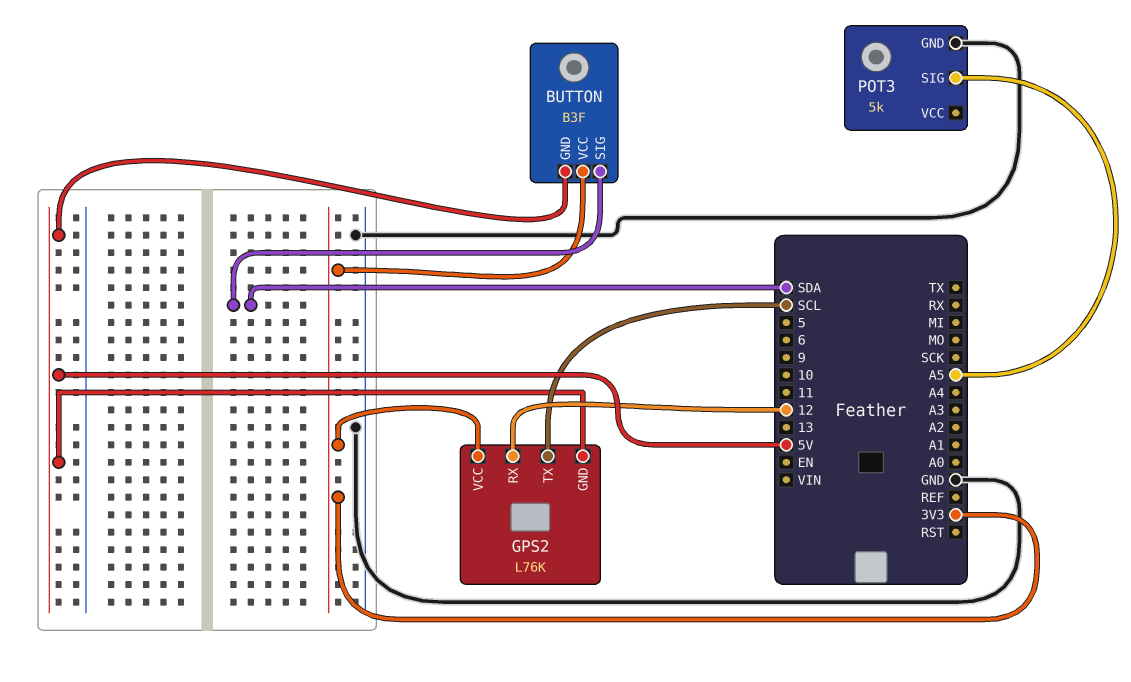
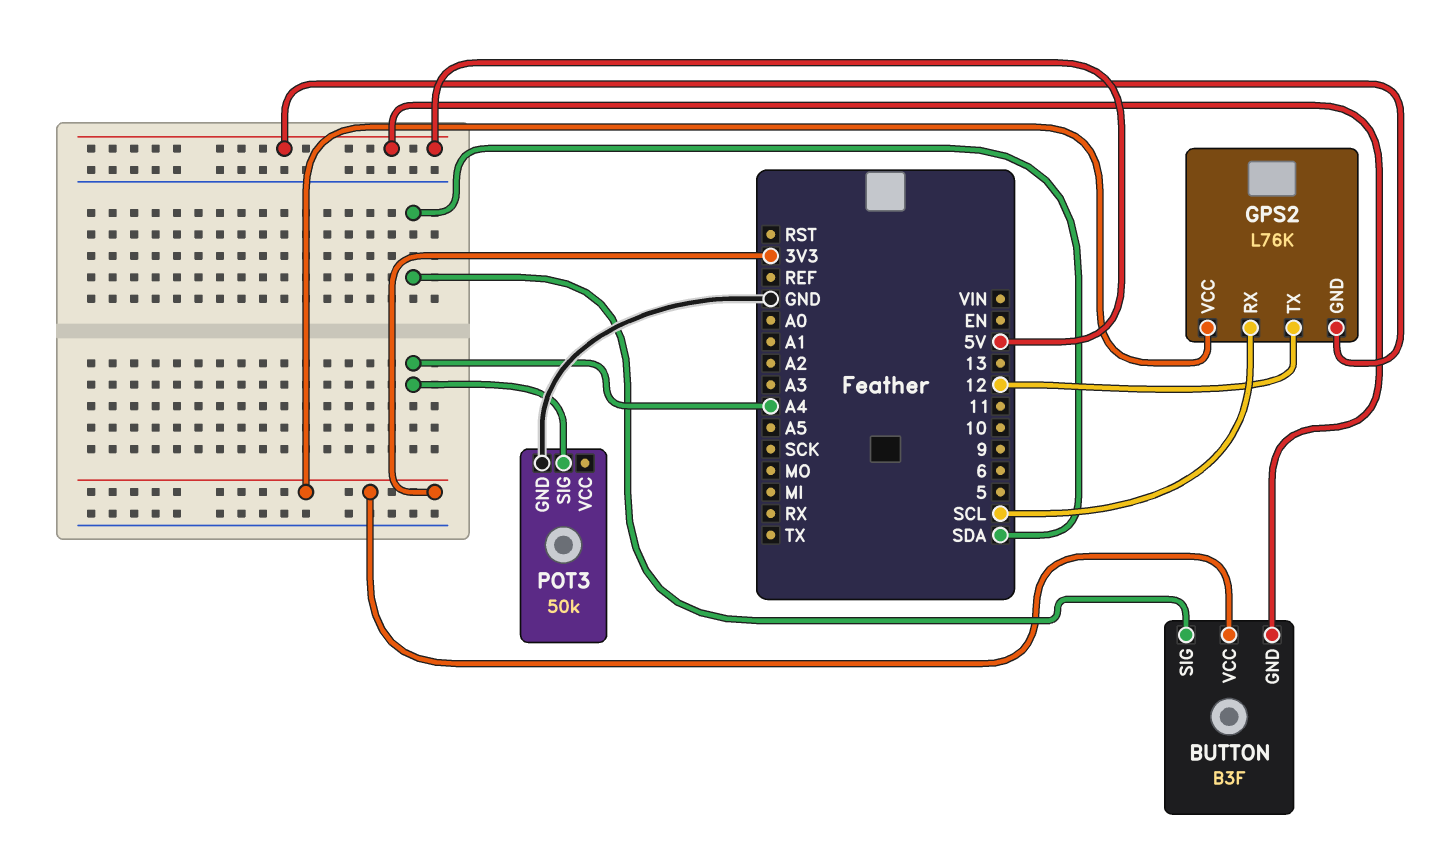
GPS2 pin RX: 12 -> SCL
GPS2 pin TX: SCL -> 12
POT3: 5k -> 50k
POT3 pin SIG: A5 -> A4

